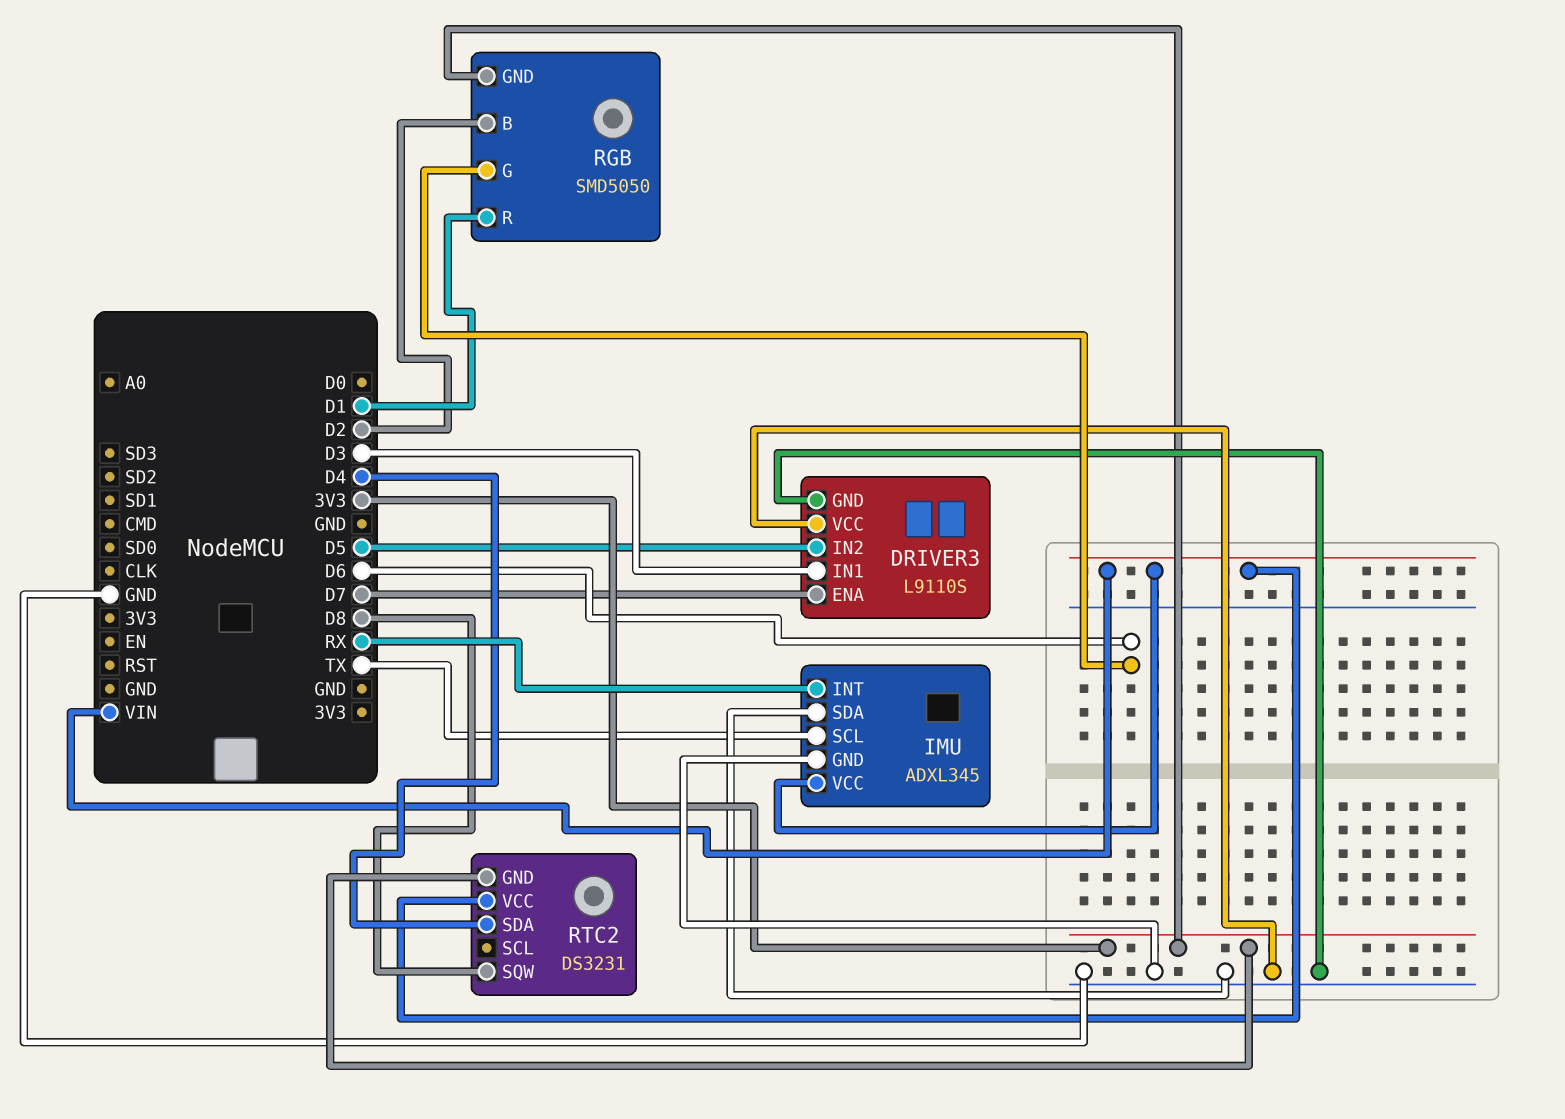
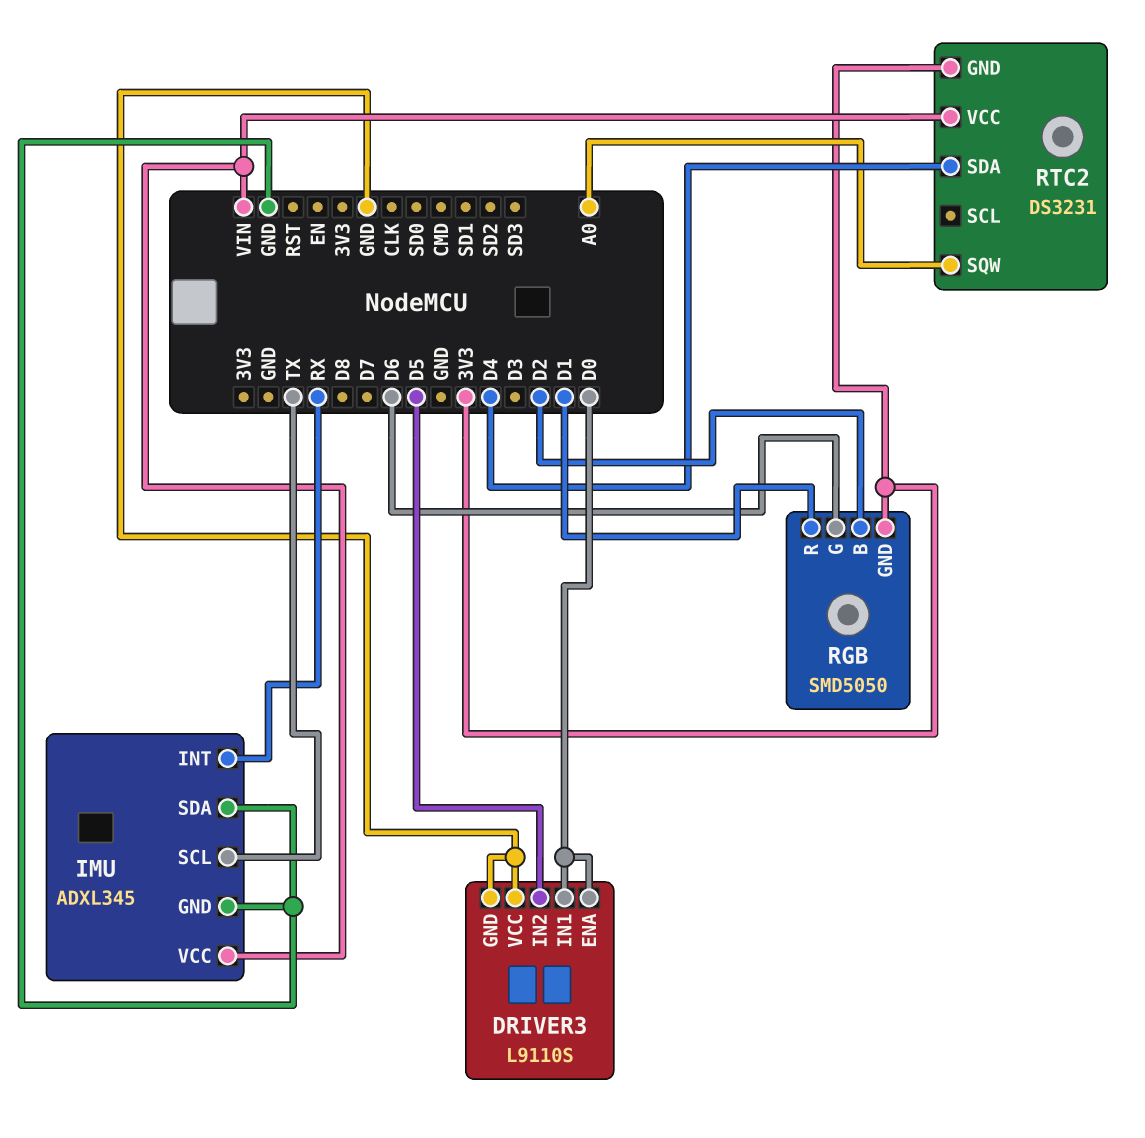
DRIVER3 pin ENA: D7 -> D0
DRIVER3 pin IN1: D3 -> D0
RTC2 pin SQW: D8 -> A0

